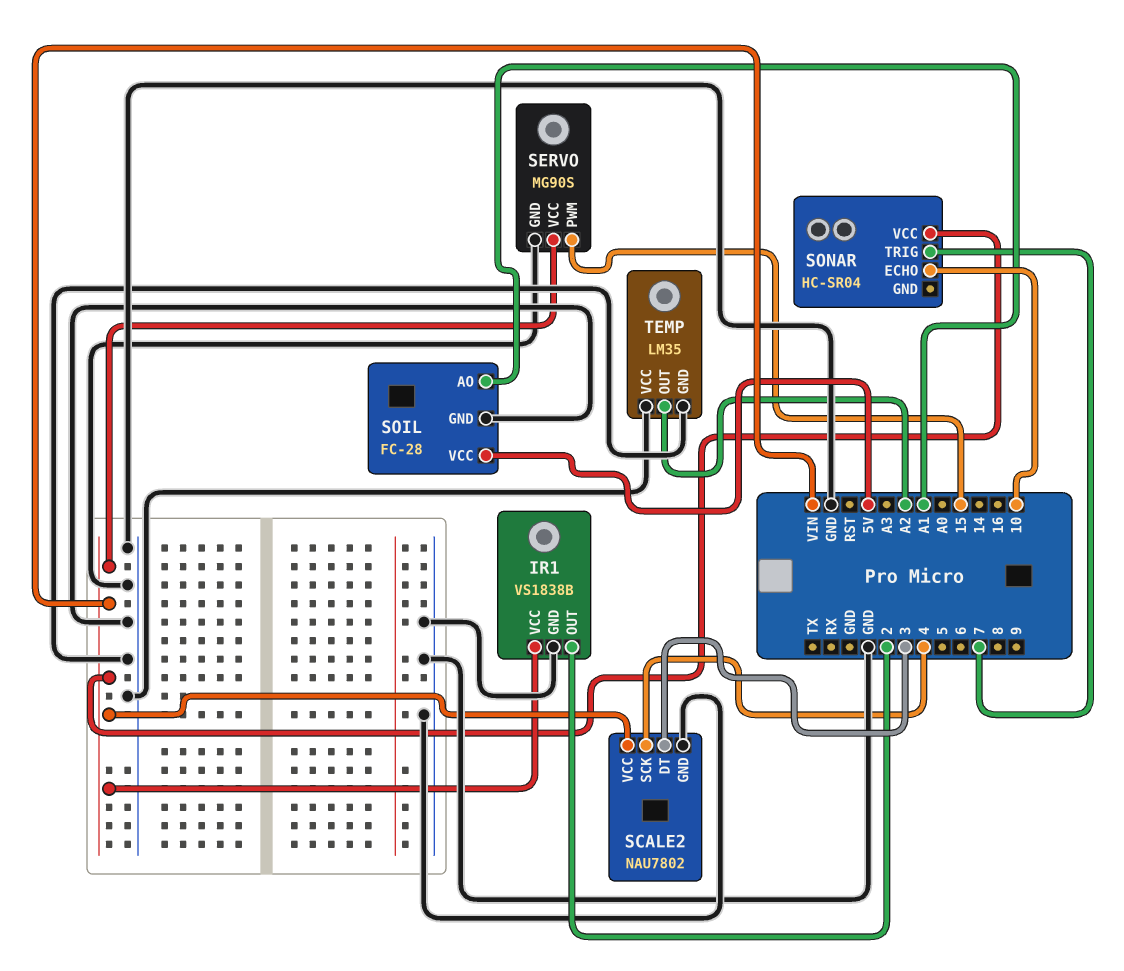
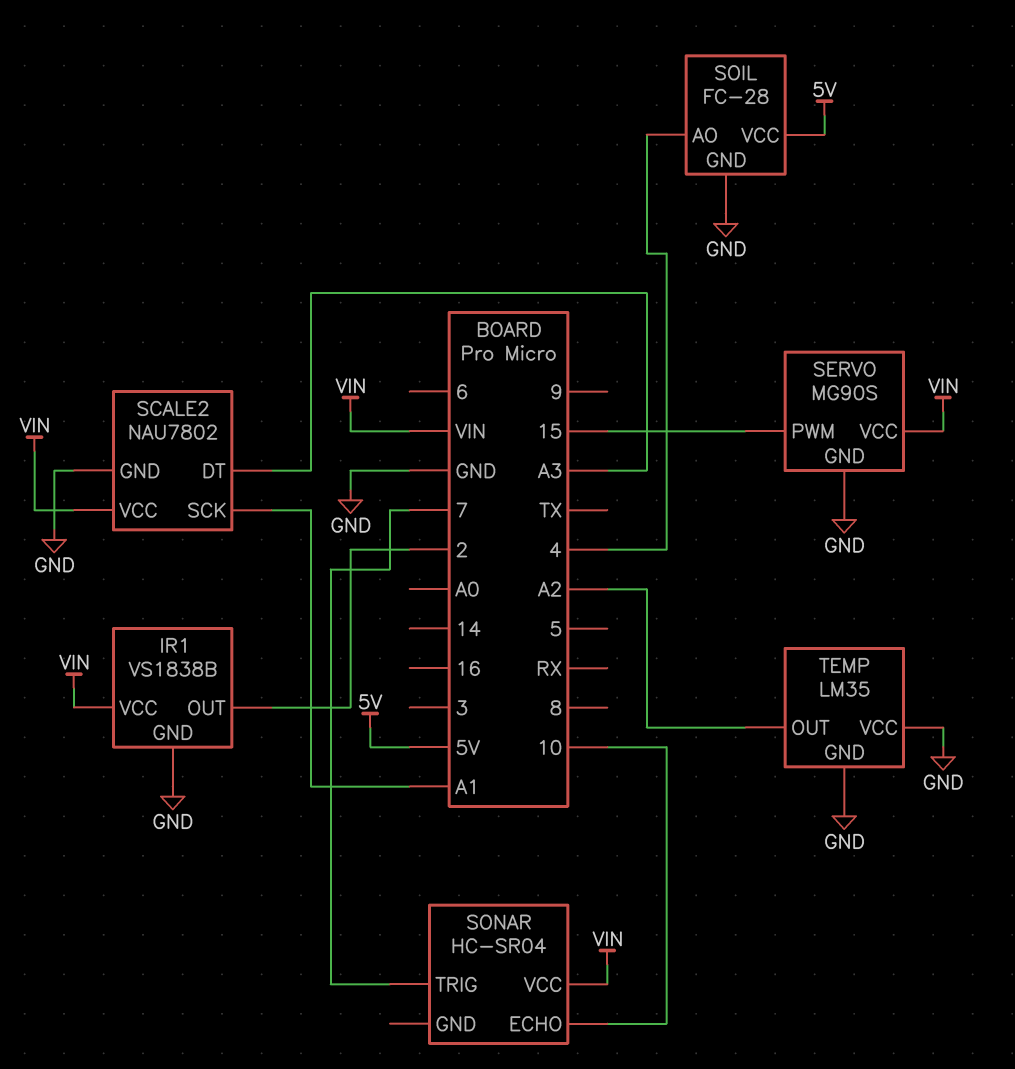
SCALE2 pin DT: 3 -> A3
SCALE2 pin SCK: 4 -> A1
SOIL pin AO: A1 -> 4

